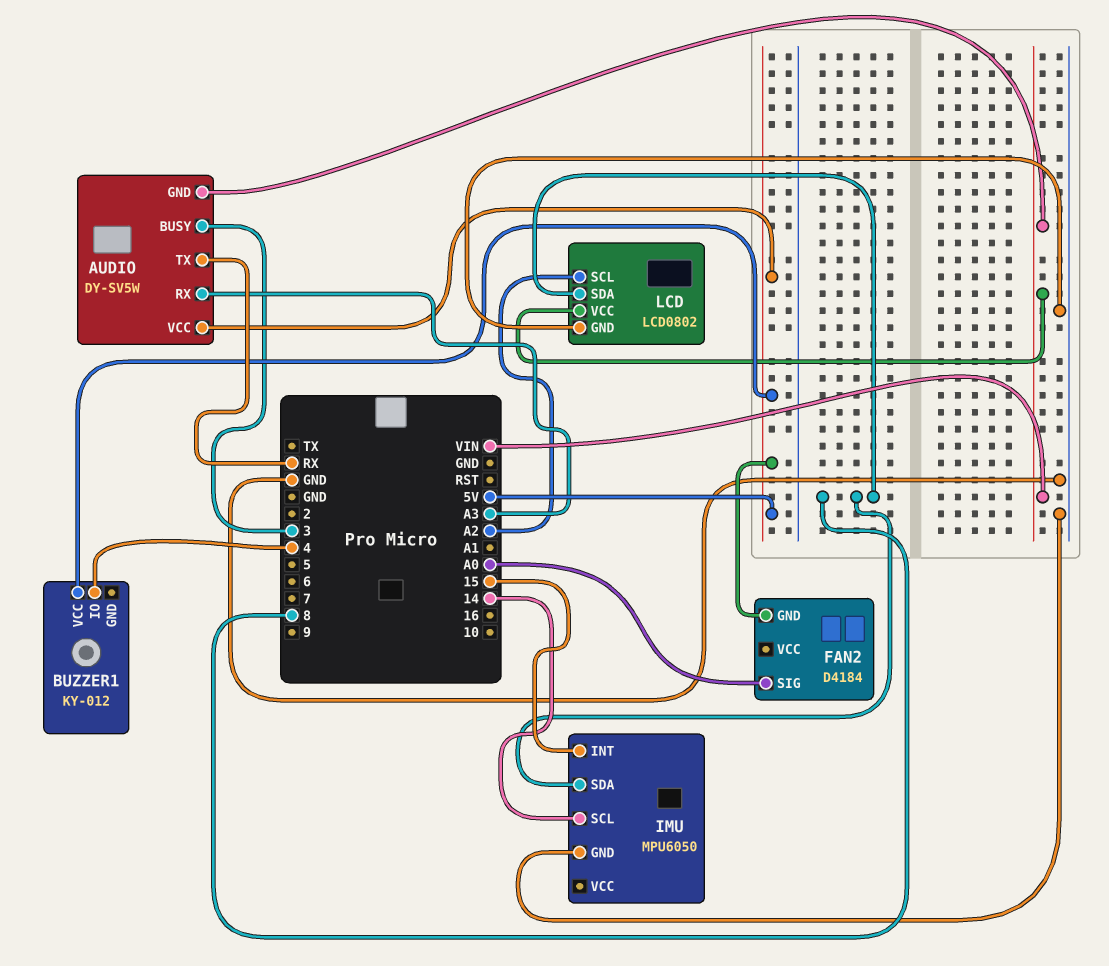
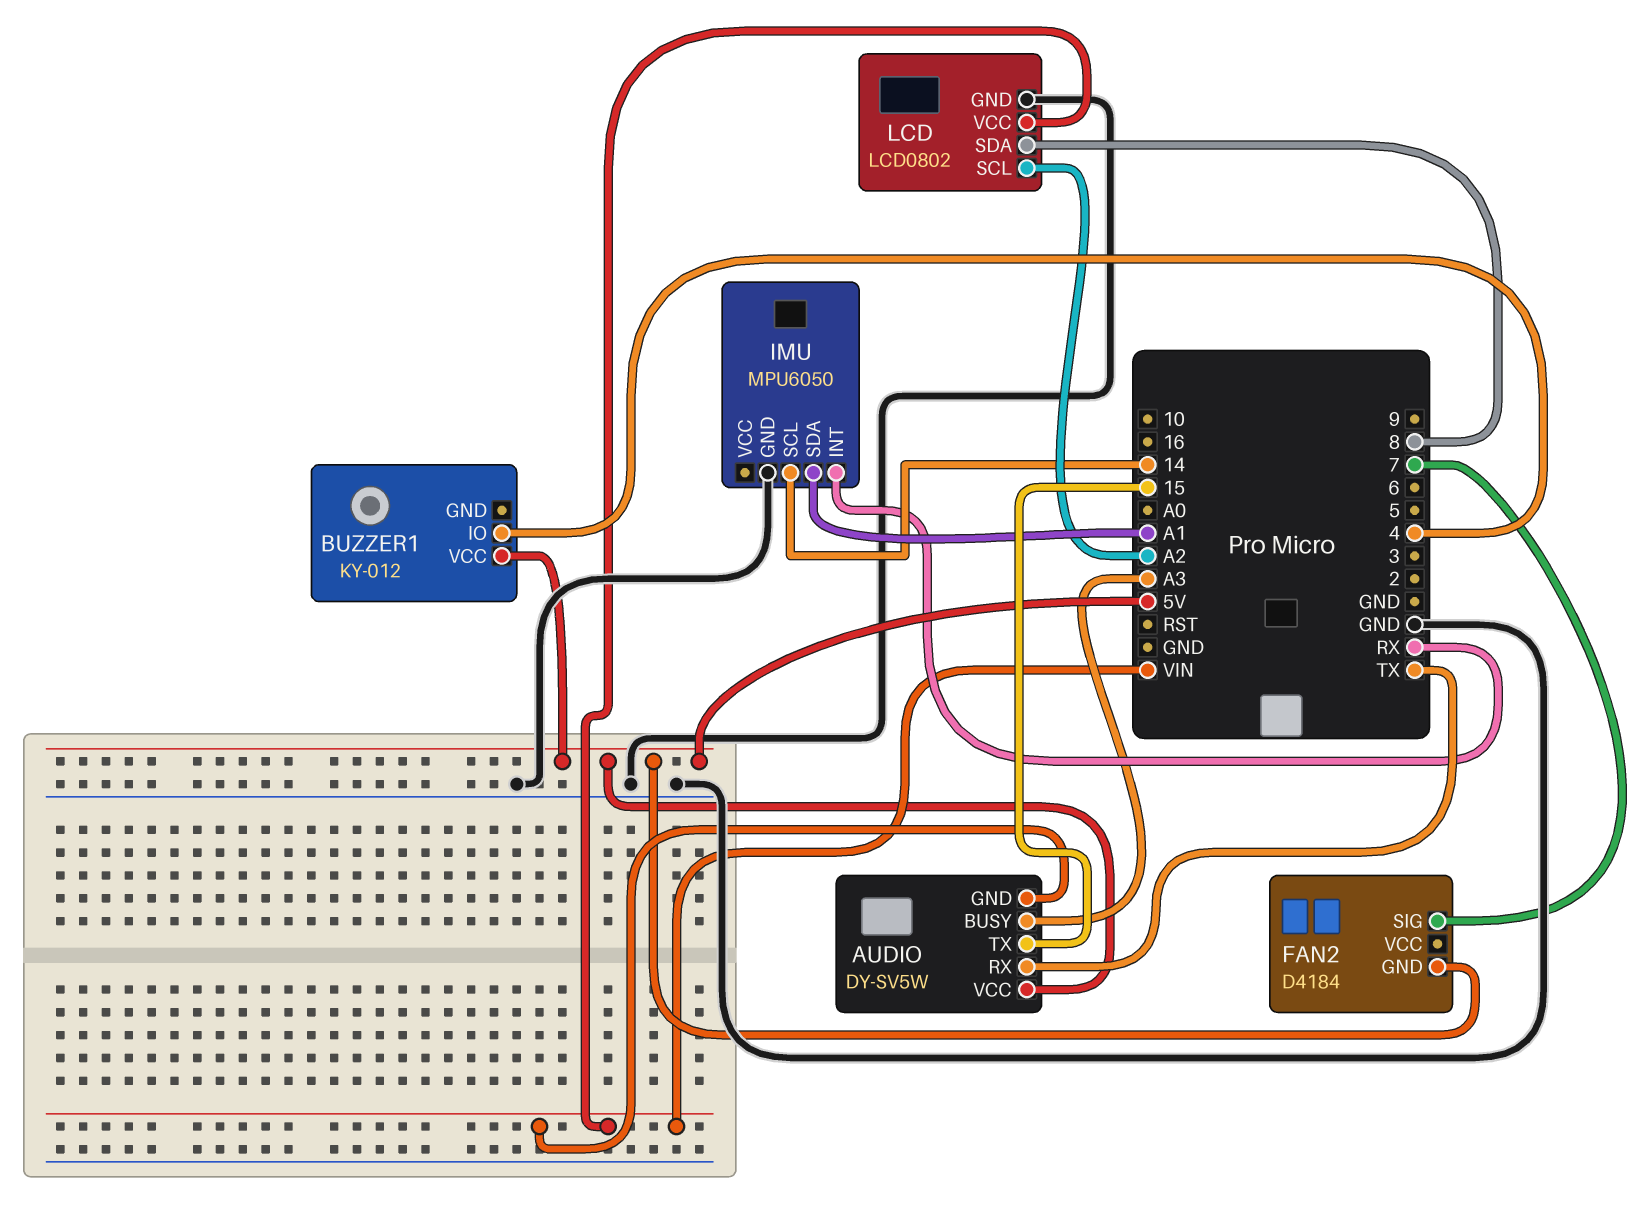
AUDIO pin BUSY: 3 -> A3
AUDIO pin RX: A3 -> TX
AUDIO pin TX: RX -> 15
FAN2 pin SIG: A0 -> 7
IMU pin INT: 15 -> RX
IMU pin SDA: 8 -> A1

